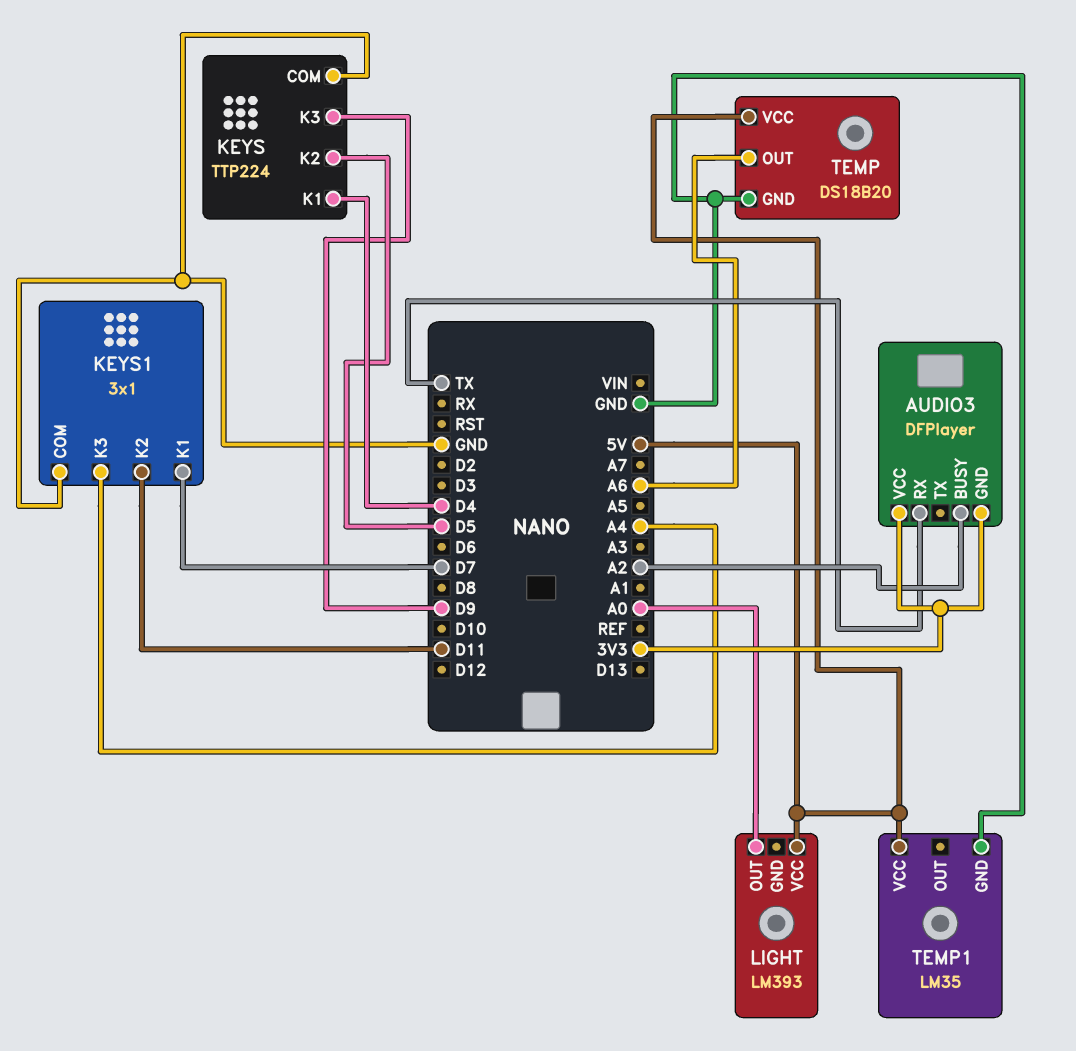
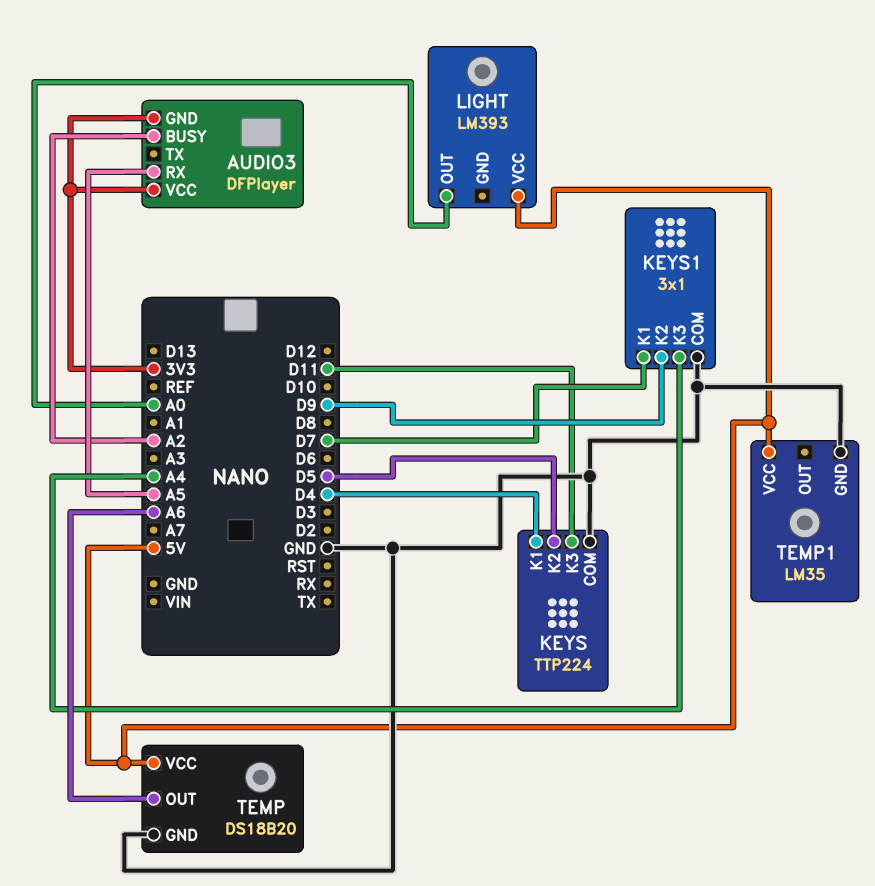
AUDIO3 pin RX: TX -> A5
KEYS pin K3: D9 -> D11
KEYS1 pin K2: D11 -> D9

